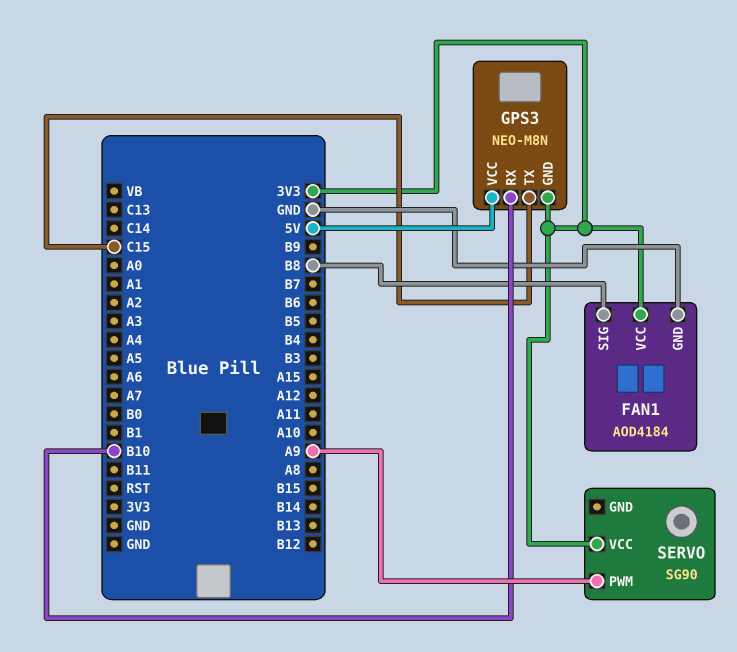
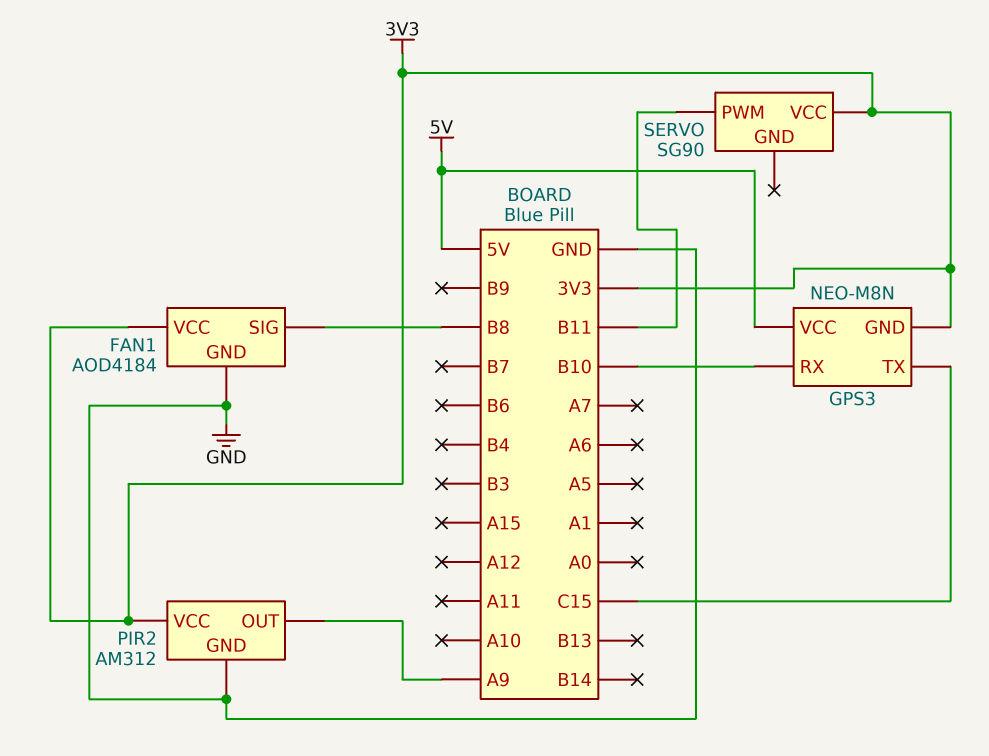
PIR2: none -> AM312
PIR2 pin GND: none -> GND
PIR2 pin OUT: none -> A9
PIR2 pin VCC: none -> 3V3
SERVO pin PWM: A9 -> B11

